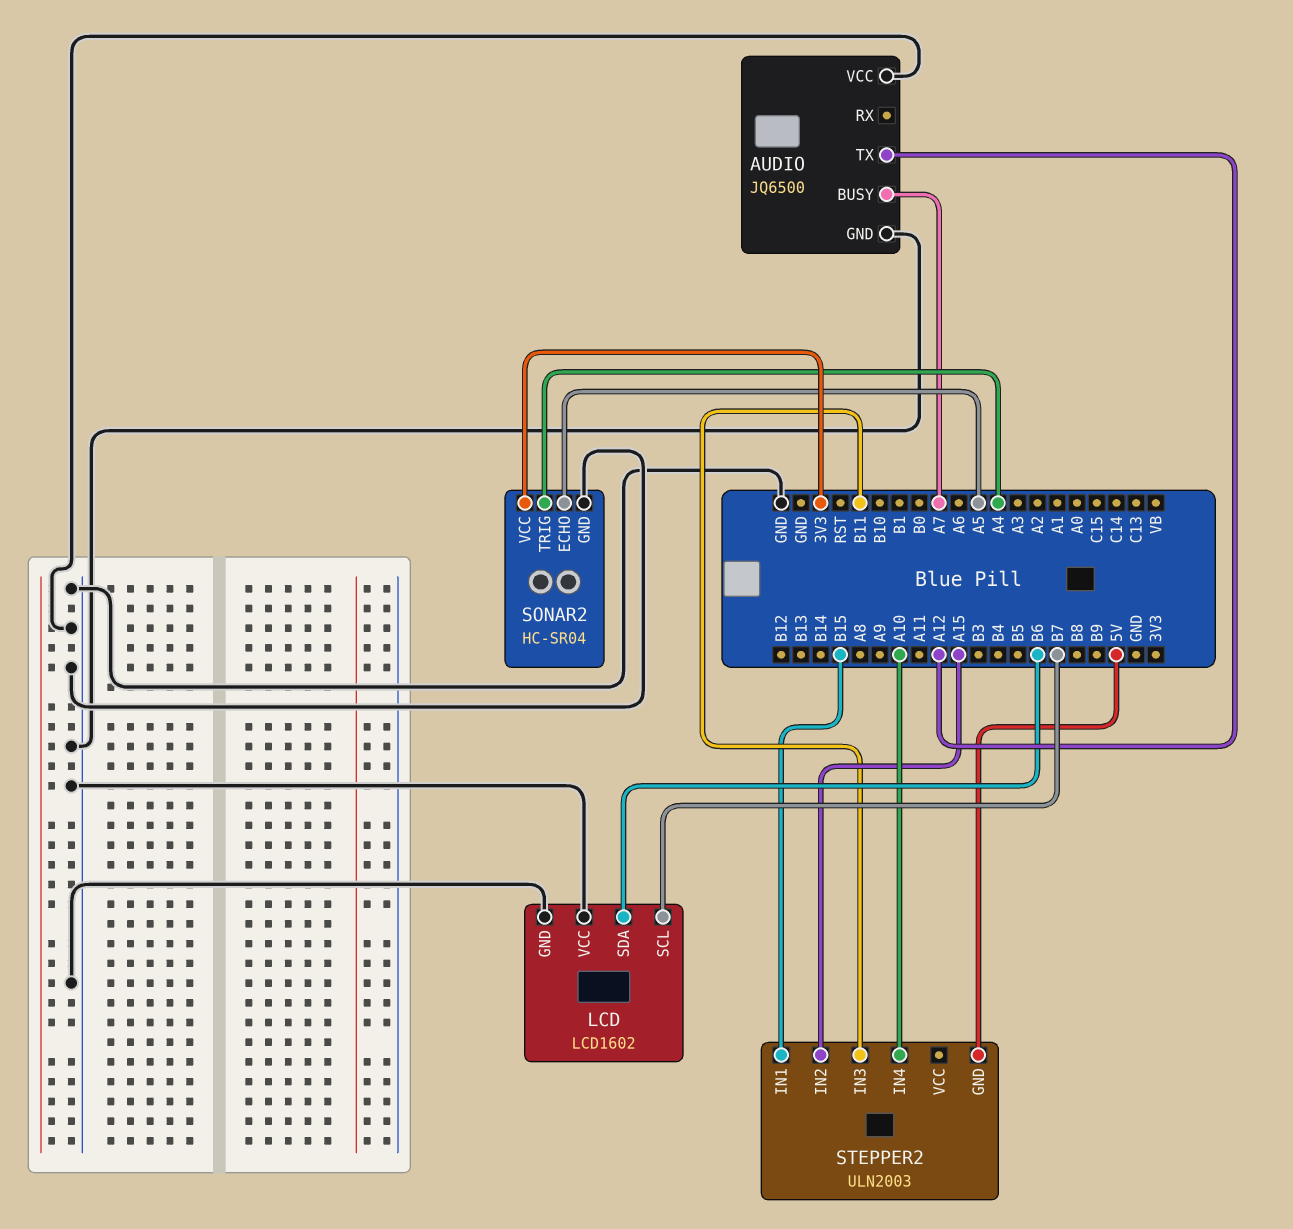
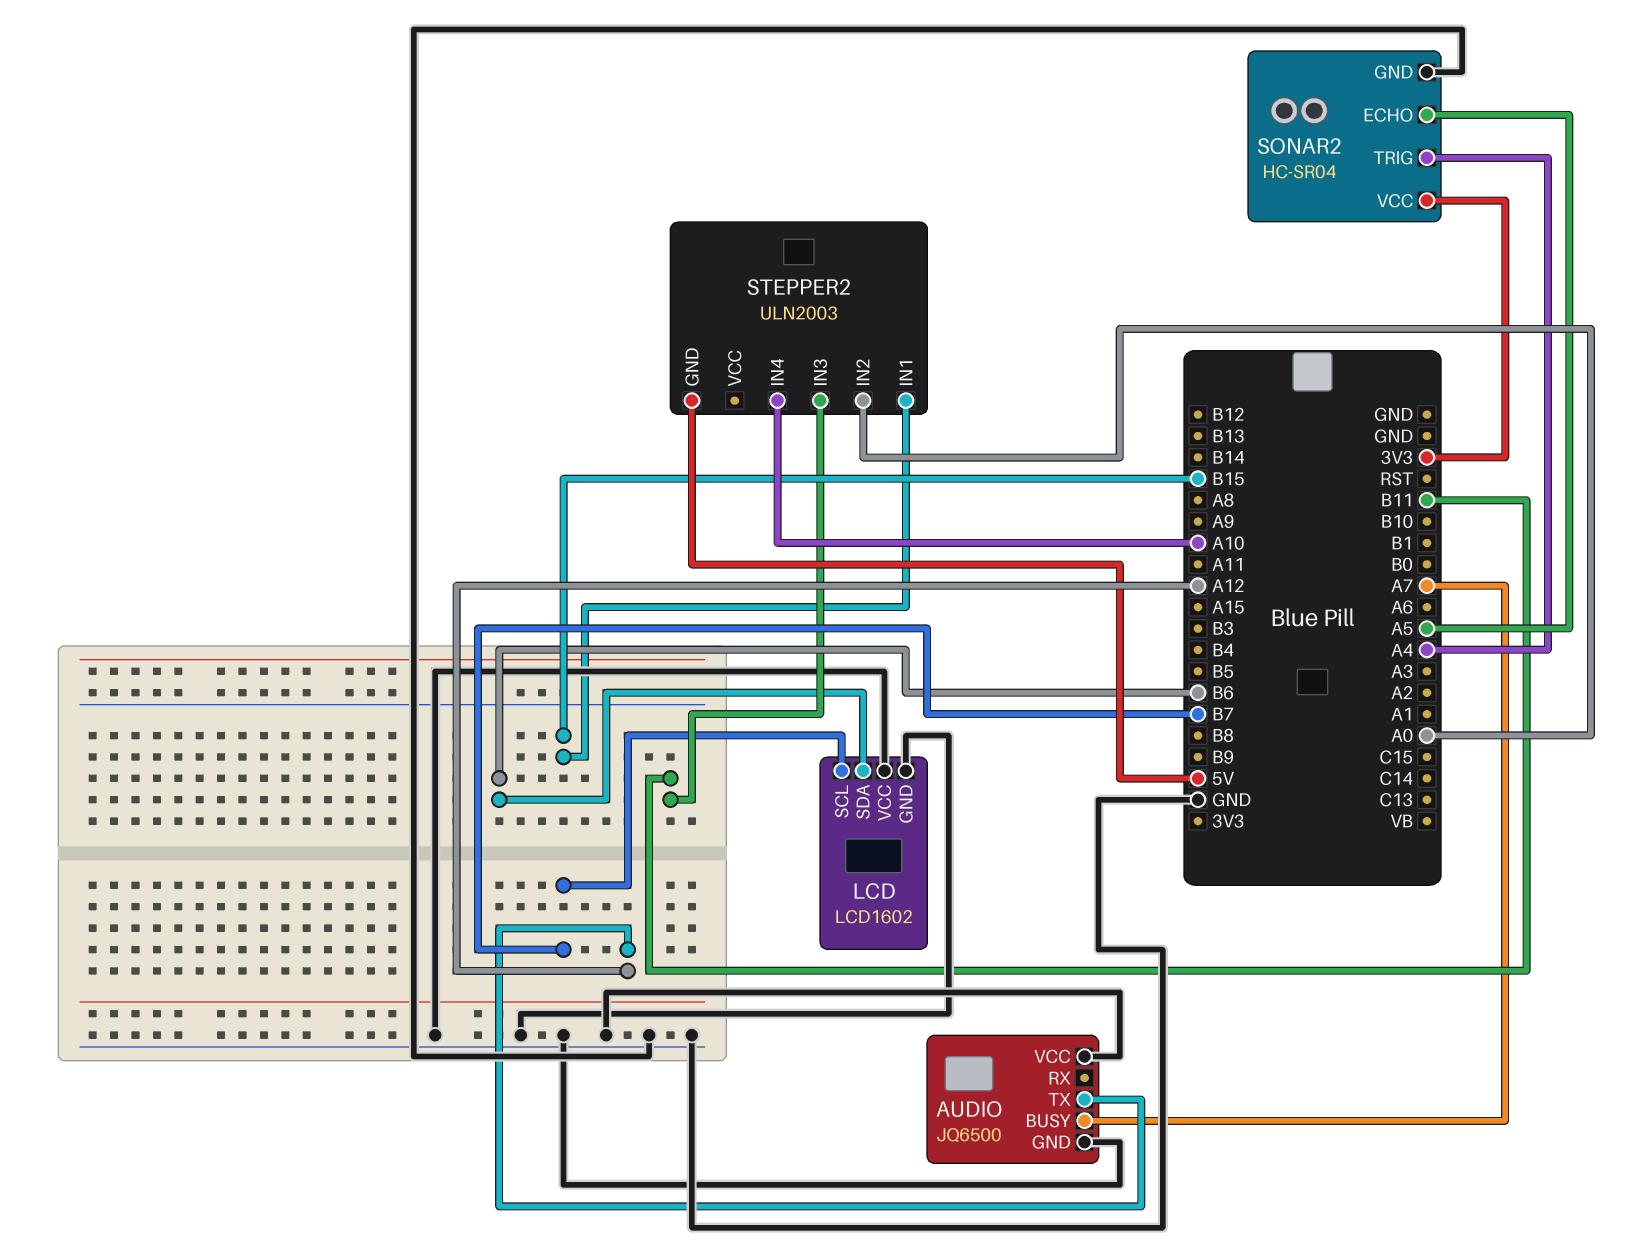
STEPPER2 pin IN2: A15 -> A0

